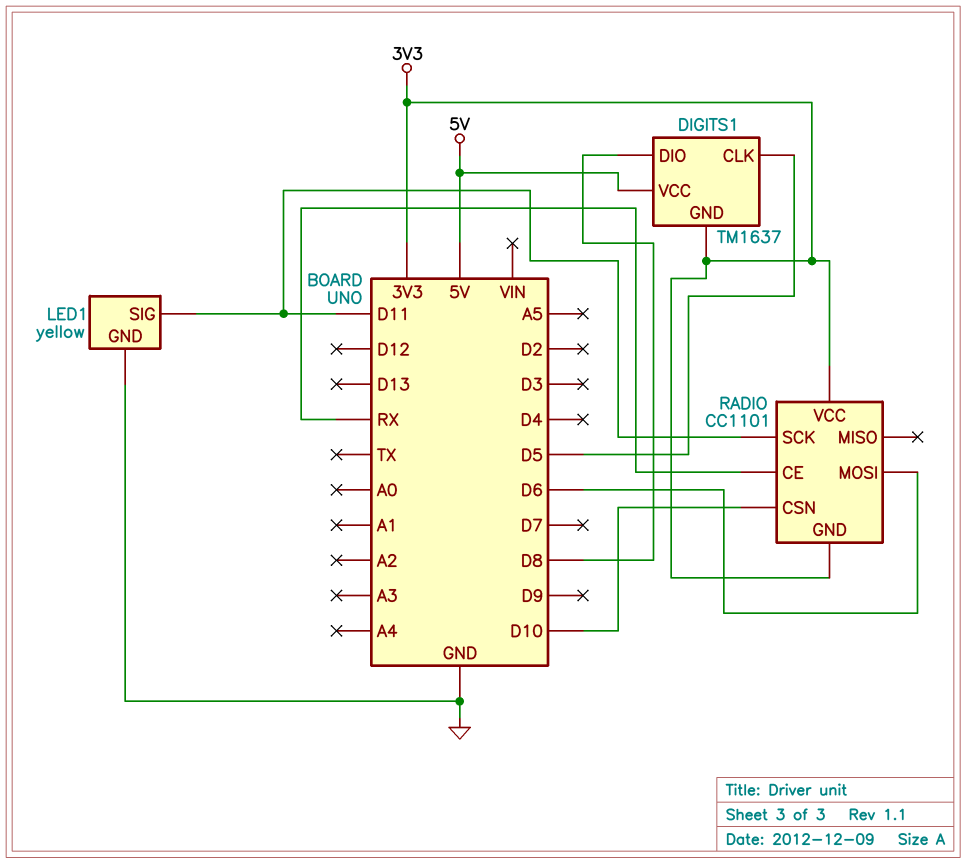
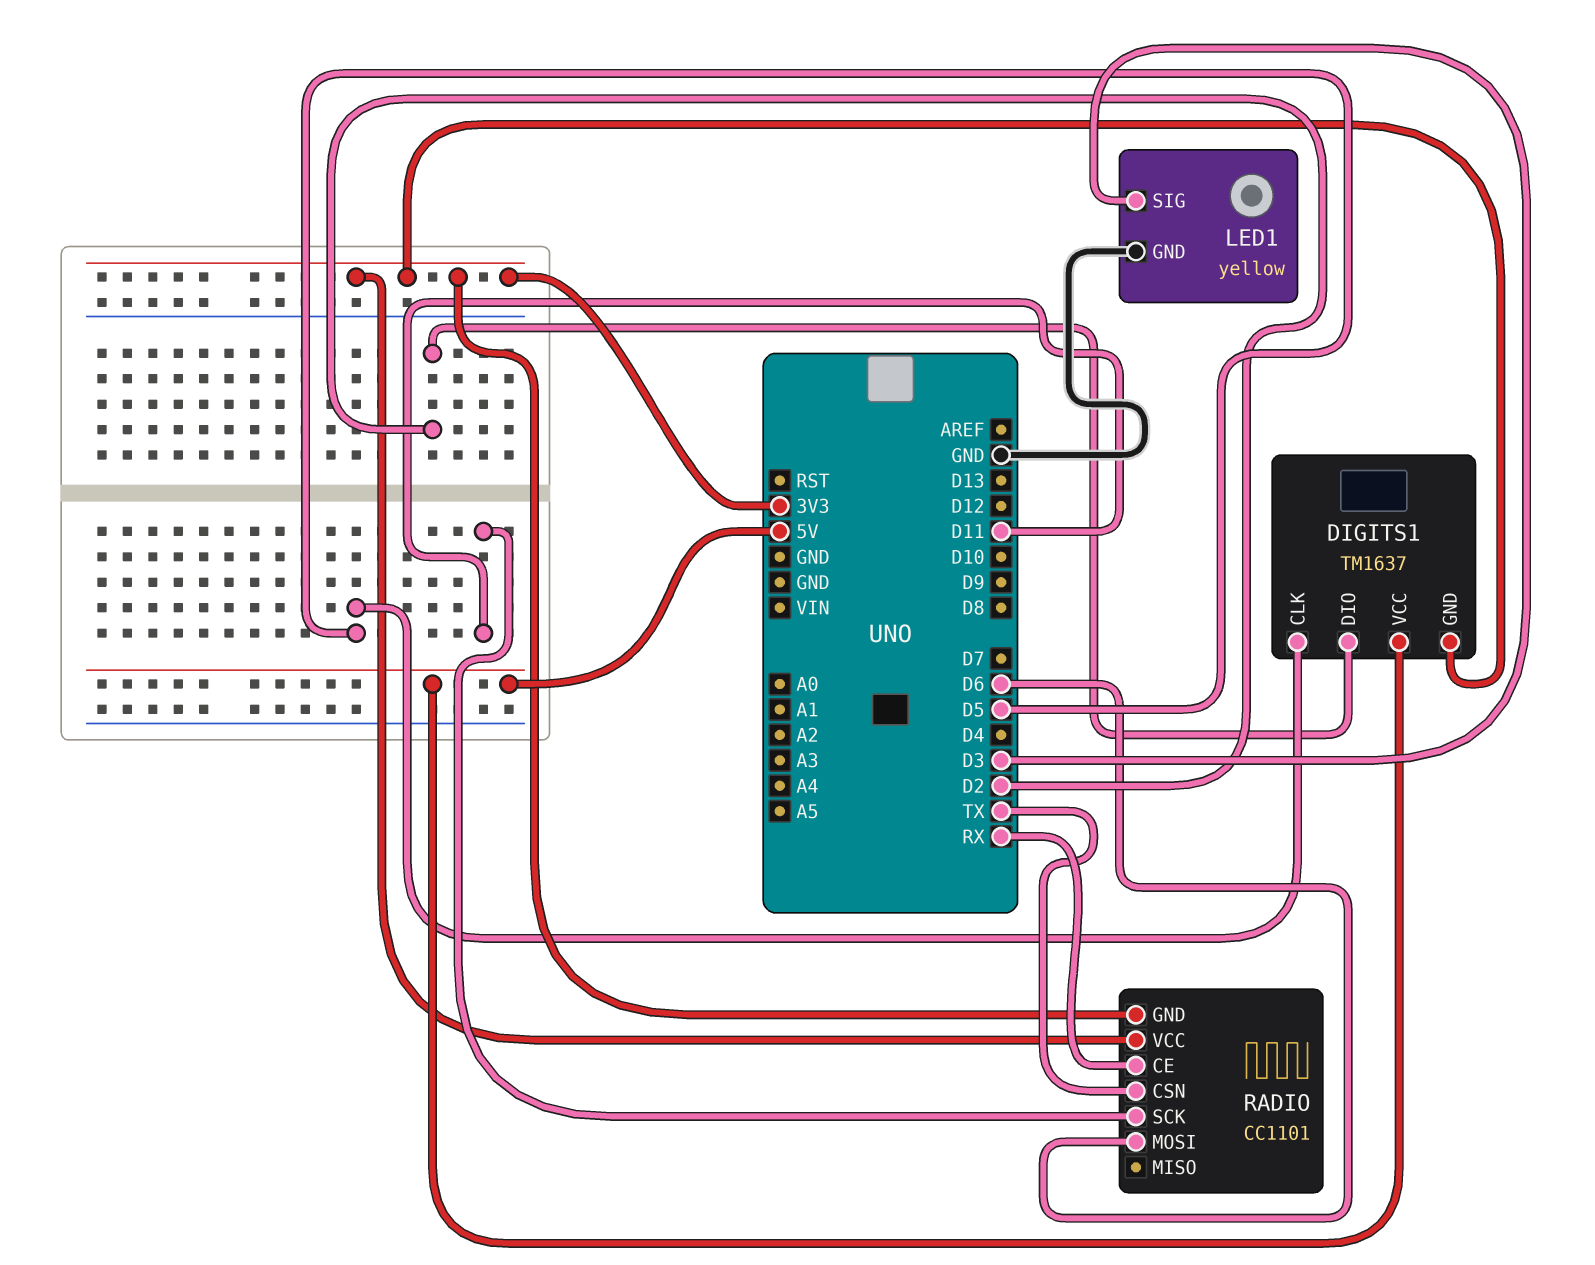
DIGITS1 pin DIO: D8 -> D2
LED1 pin SIG: D11 -> D3
RADIO pin CSN: D10 -> TX

